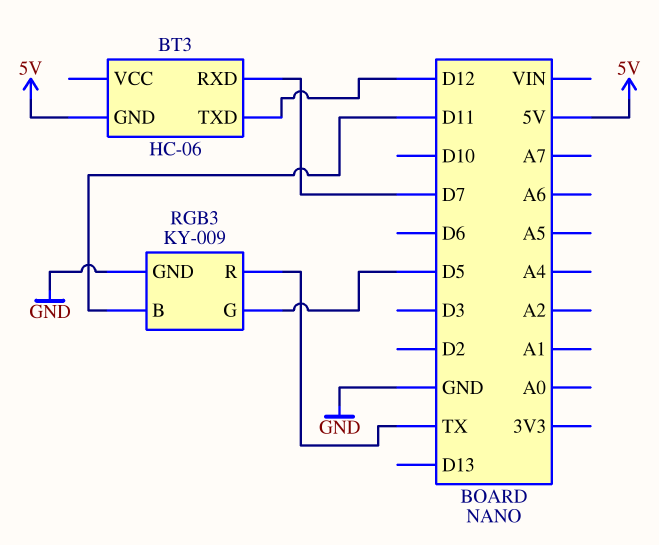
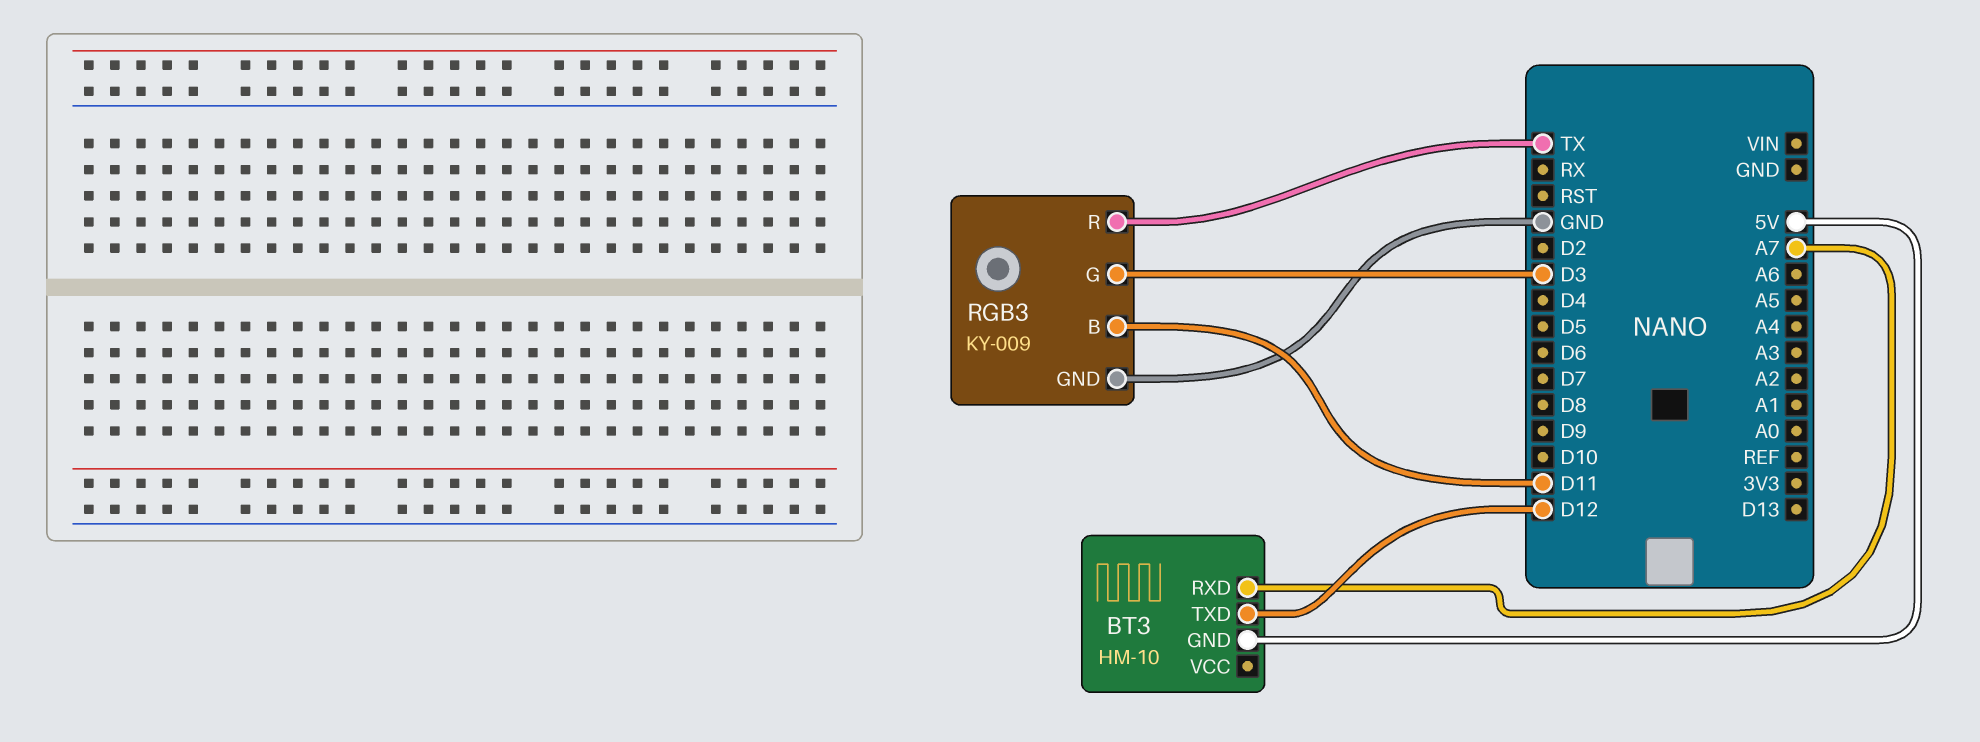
BT3: HC-06 -> HM-10
BT3 pin RXD: D7 -> A7
RGB3 pin G: D5 -> D3

